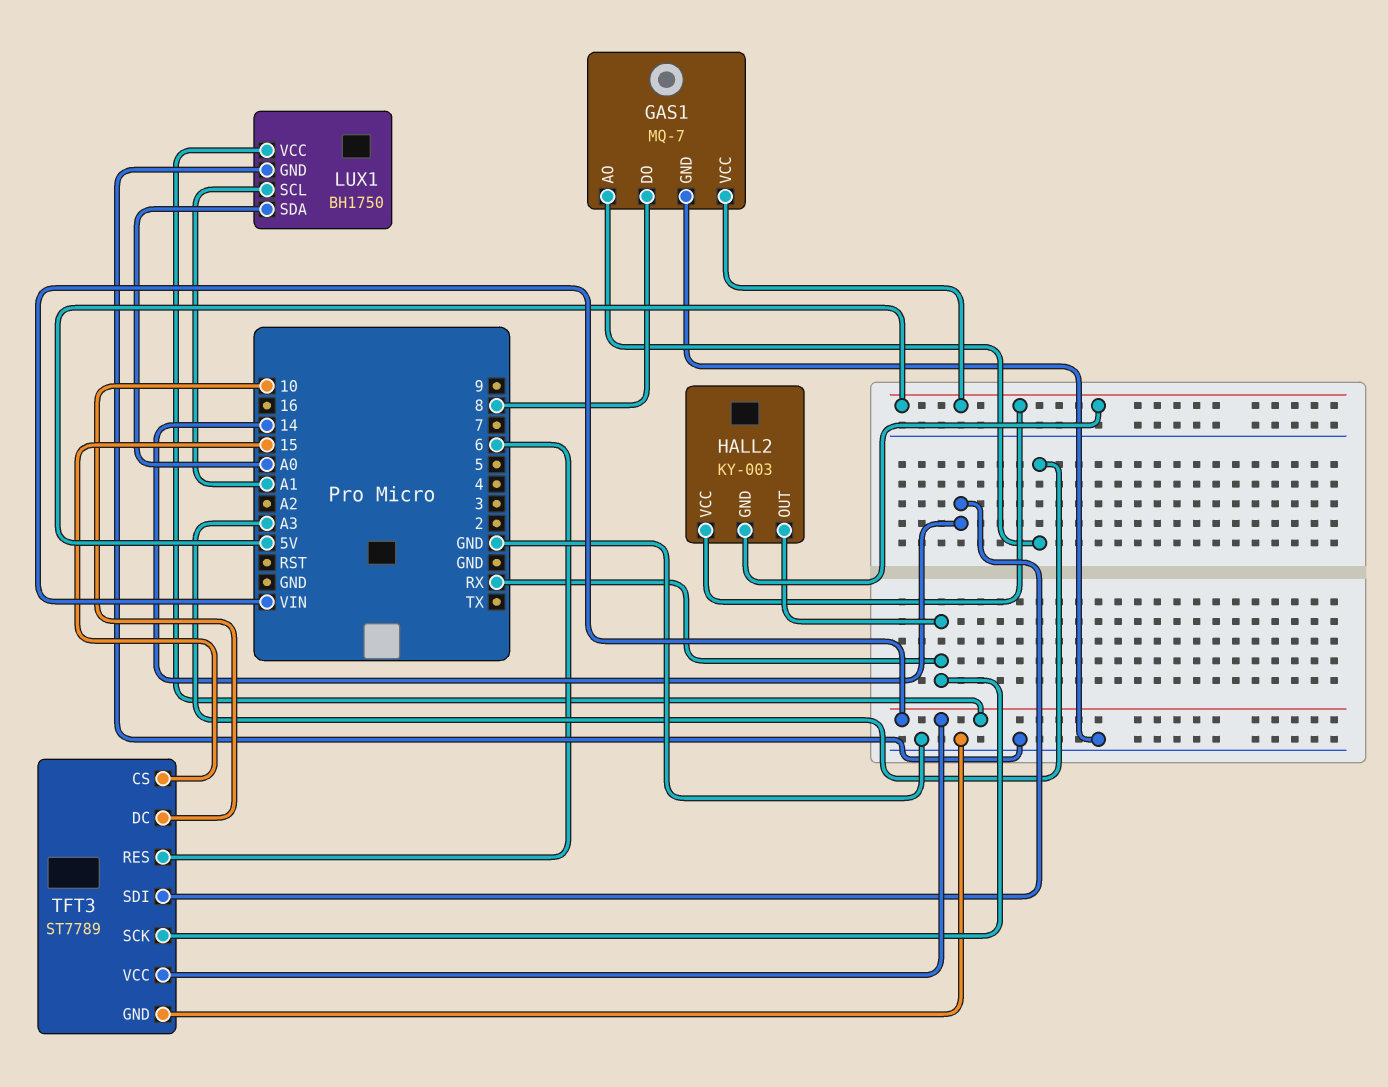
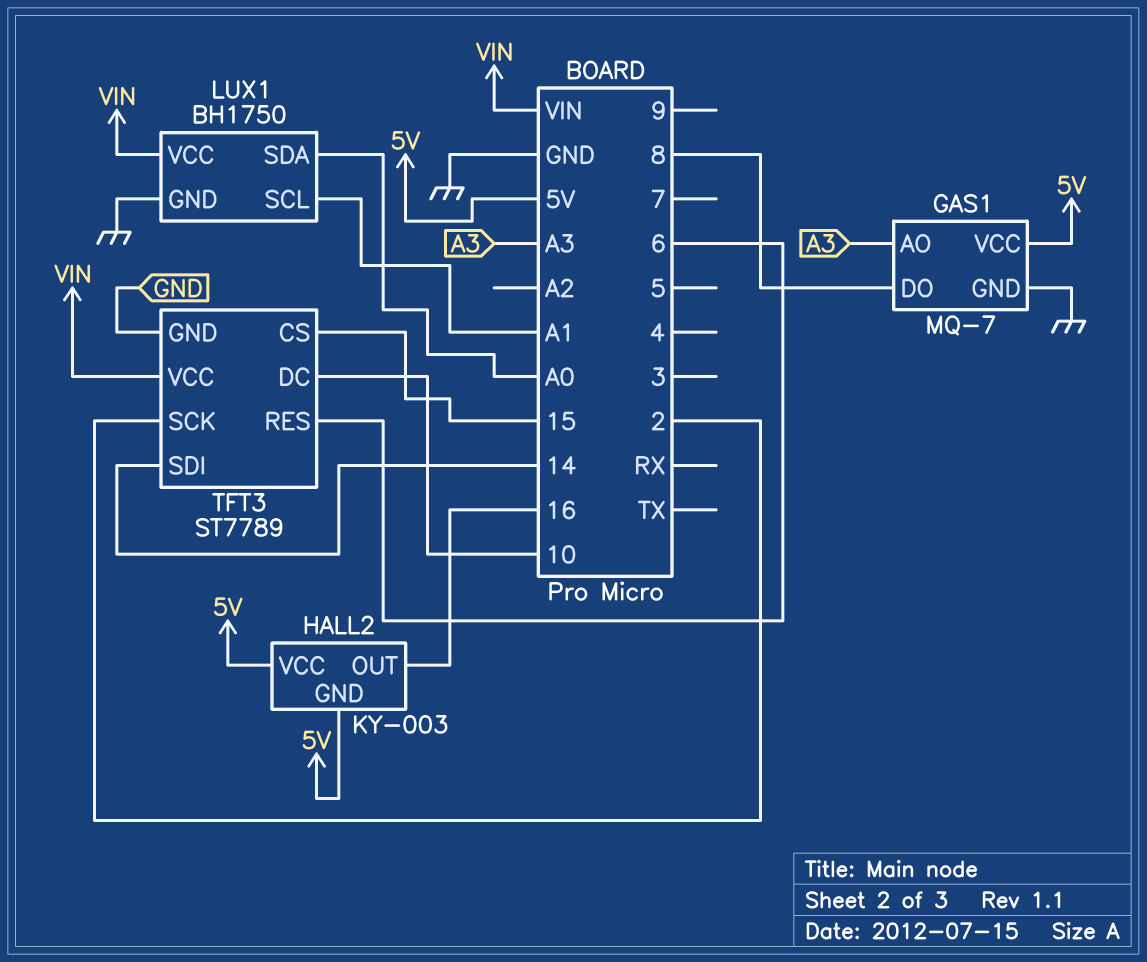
HALL2 pin OUT: RX -> 16
TFT3 pin SCK: RX -> 2

